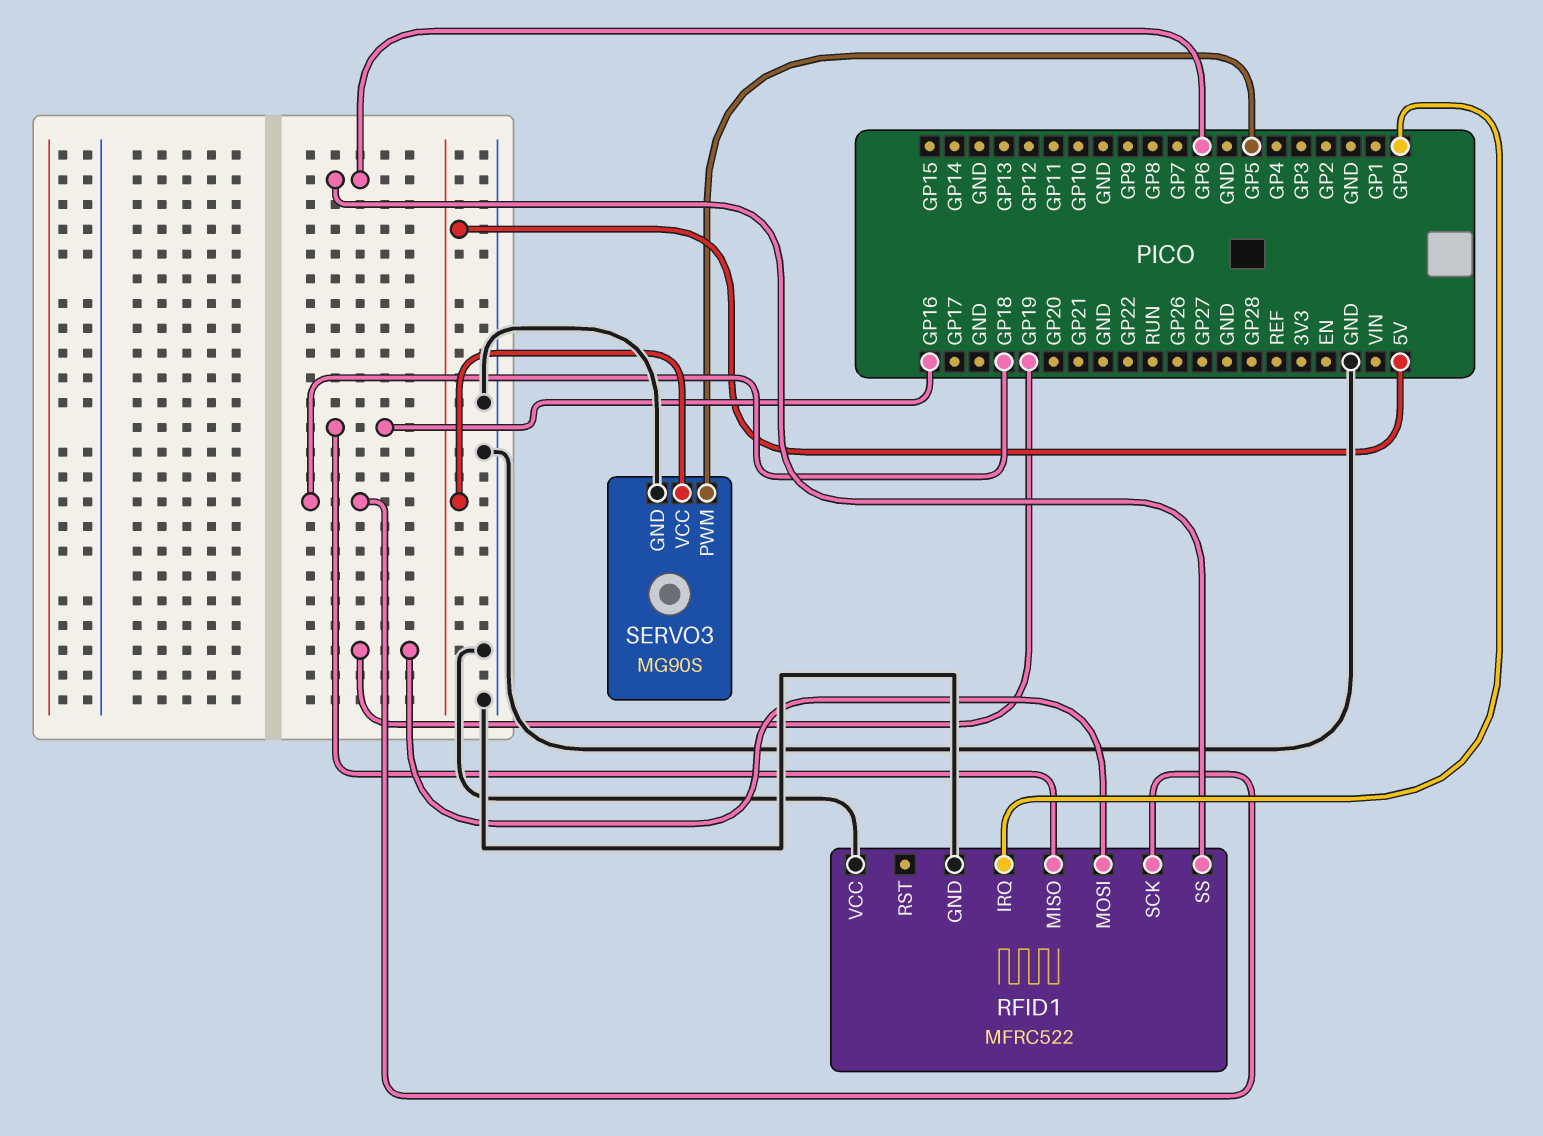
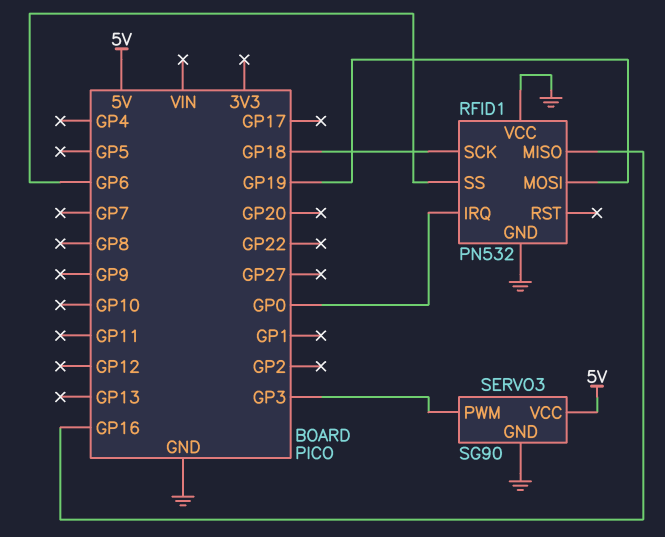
RFID1: MFRC522 -> PN532
SERVO3: MG90S -> SG90
SERVO3 pin PWM: GP5 -> GP3

